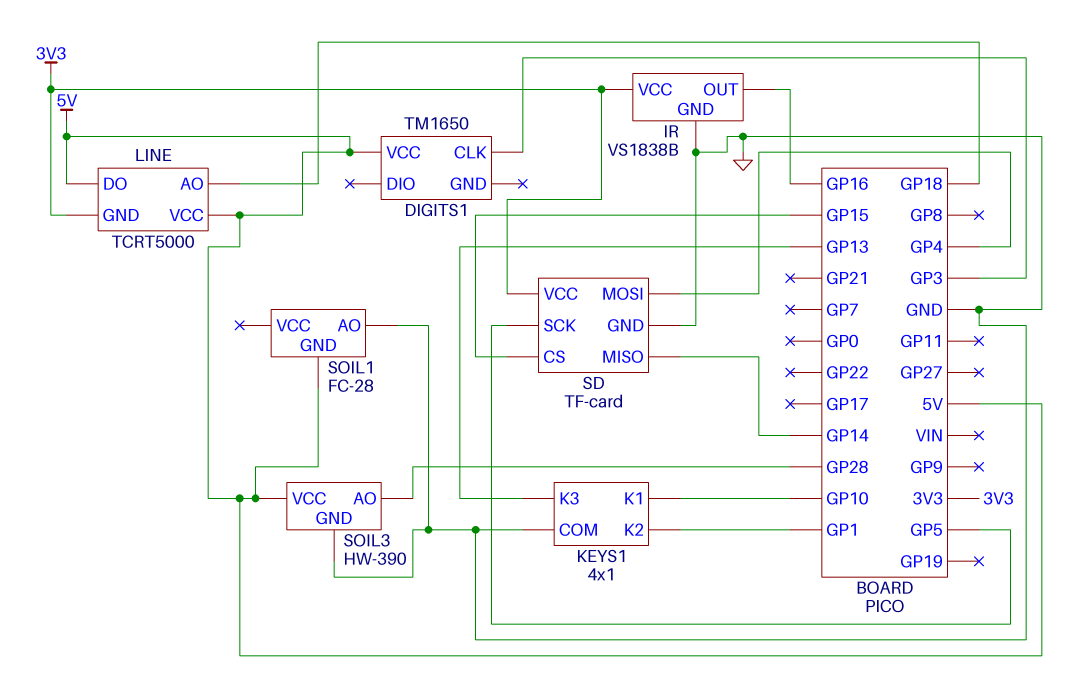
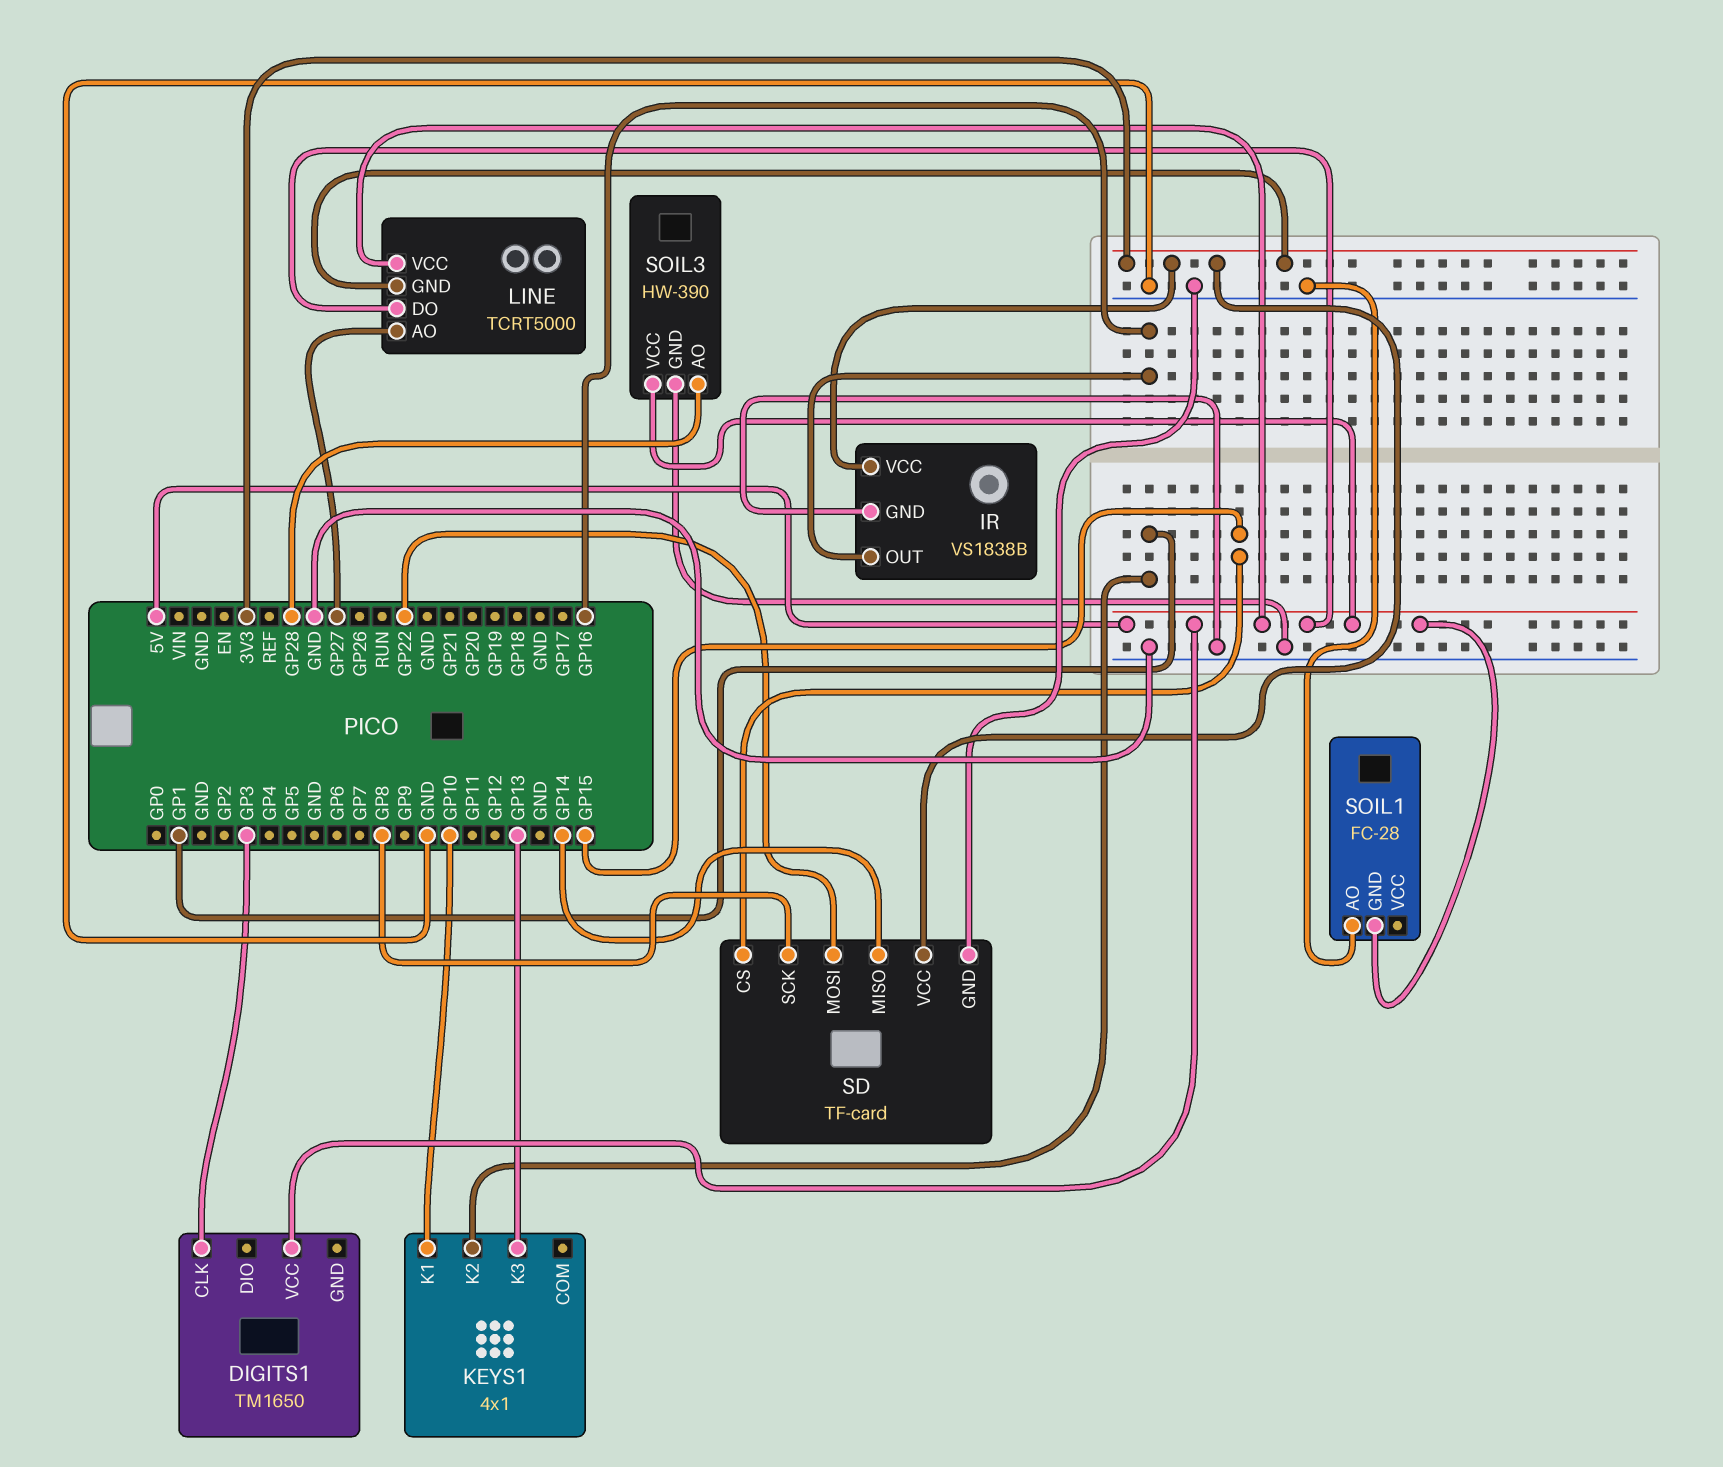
KEYS1 pin COM: GND -> none
LINE pin AO: GP18 -> GP27
SD pin MOSI: GP4 -> GP22
SD pin SCK: GP5 -> GP8

